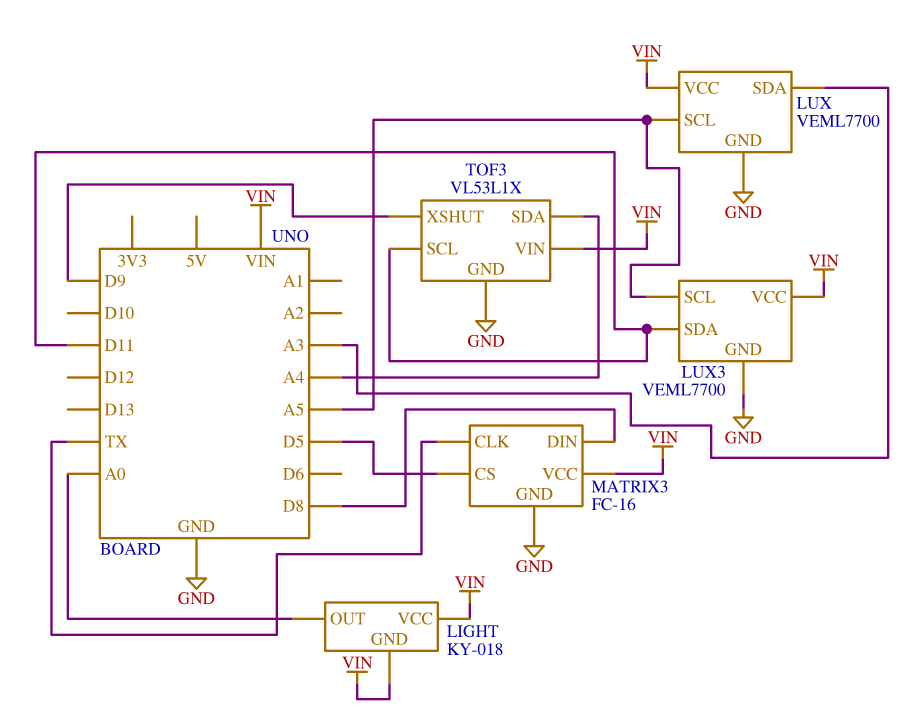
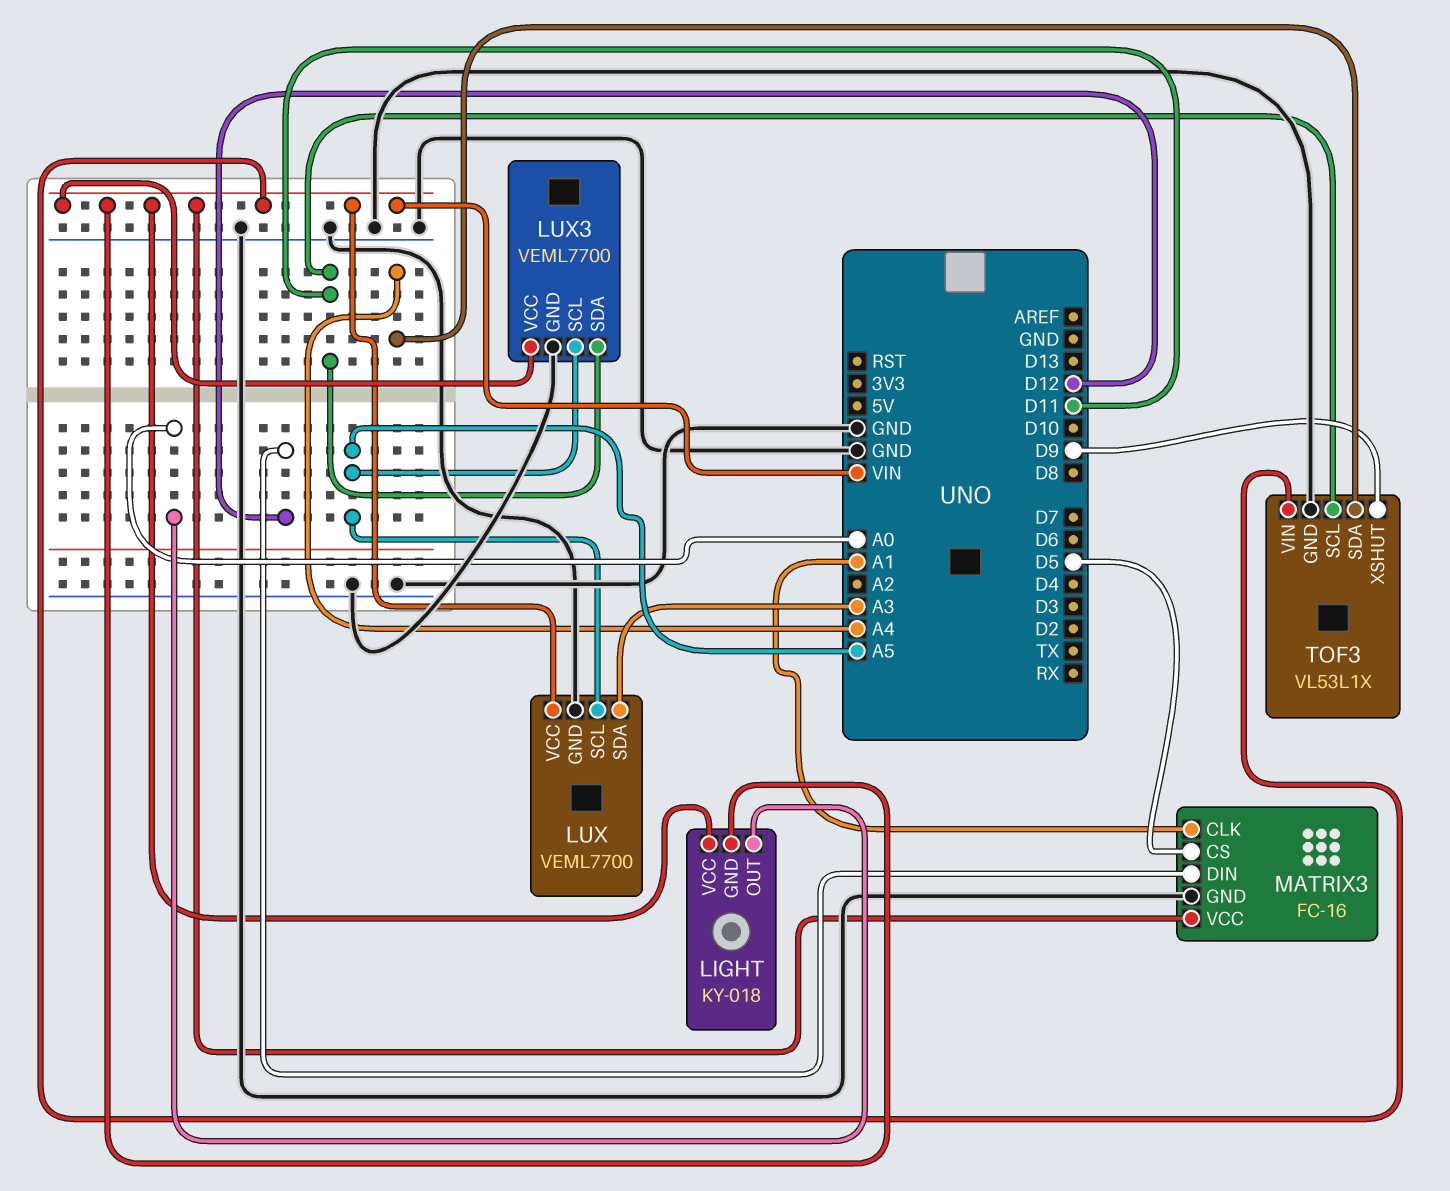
MATRIX3 pin CLK: TX -> A1
MATRIX3 pin DIN: D8 -> D12

